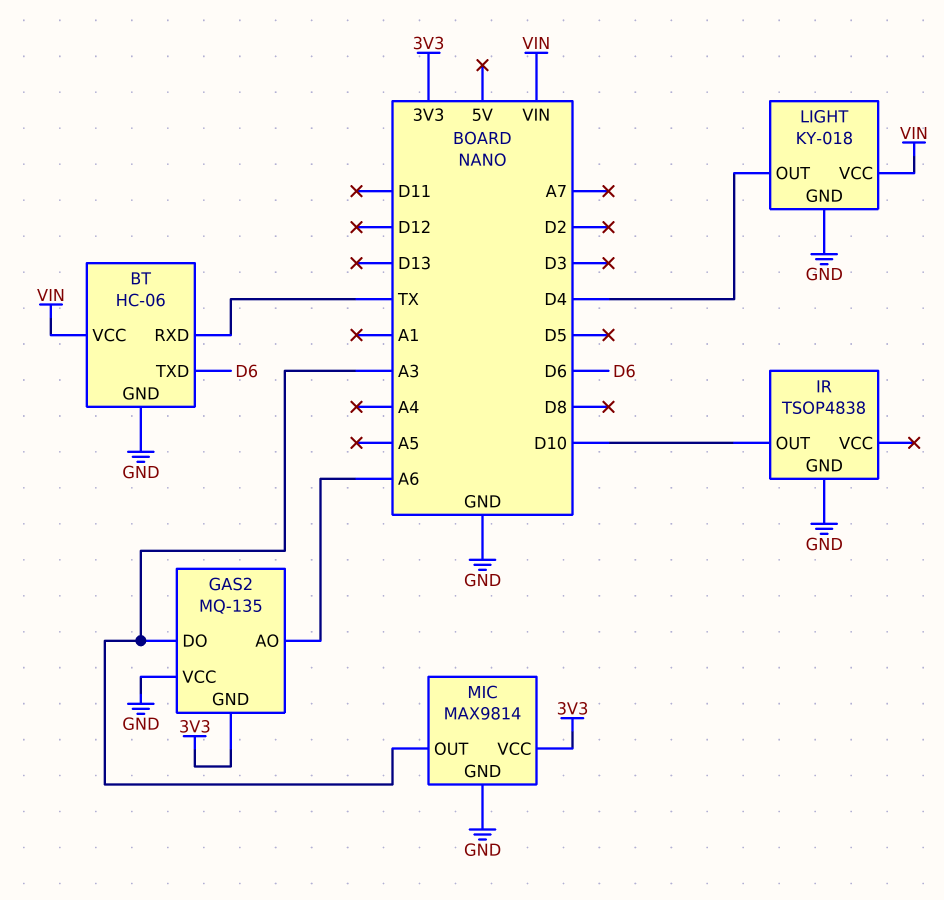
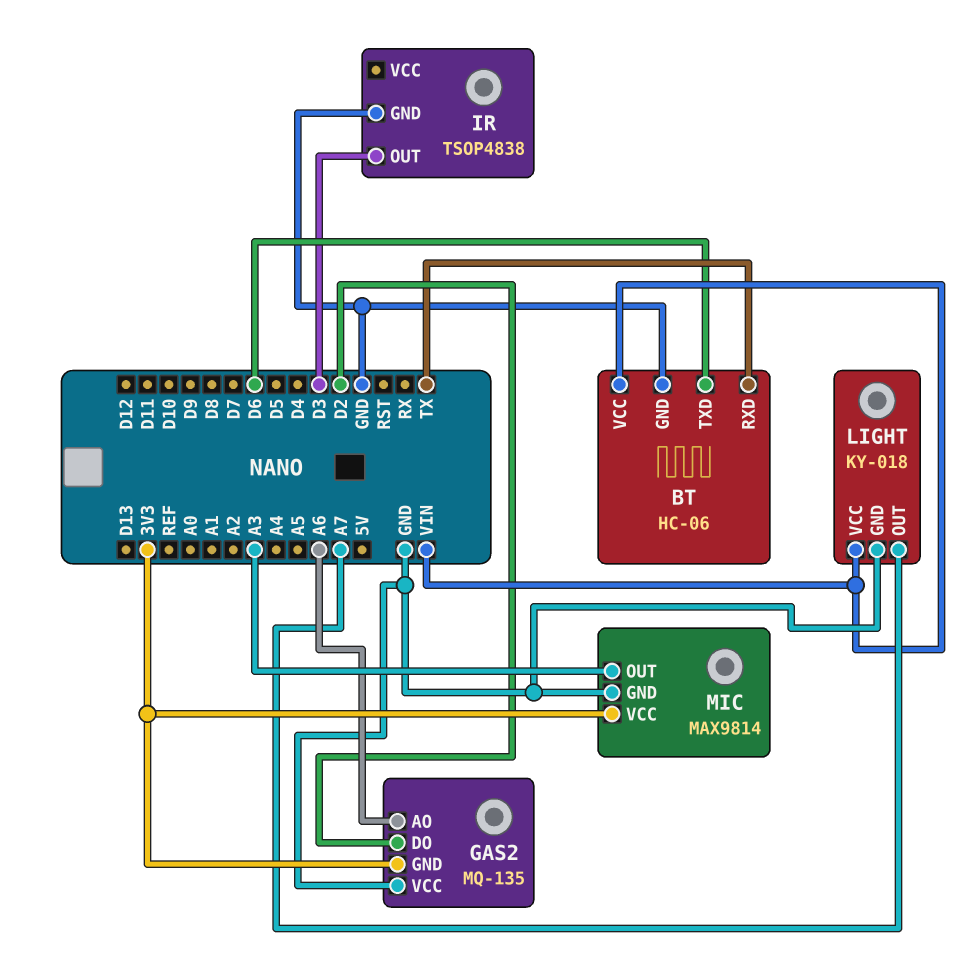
GAS2 pin DO: A3 -> D2
IR pin OUT: D10 -> D3
LIGHT pin OUT: D4 -> A7

